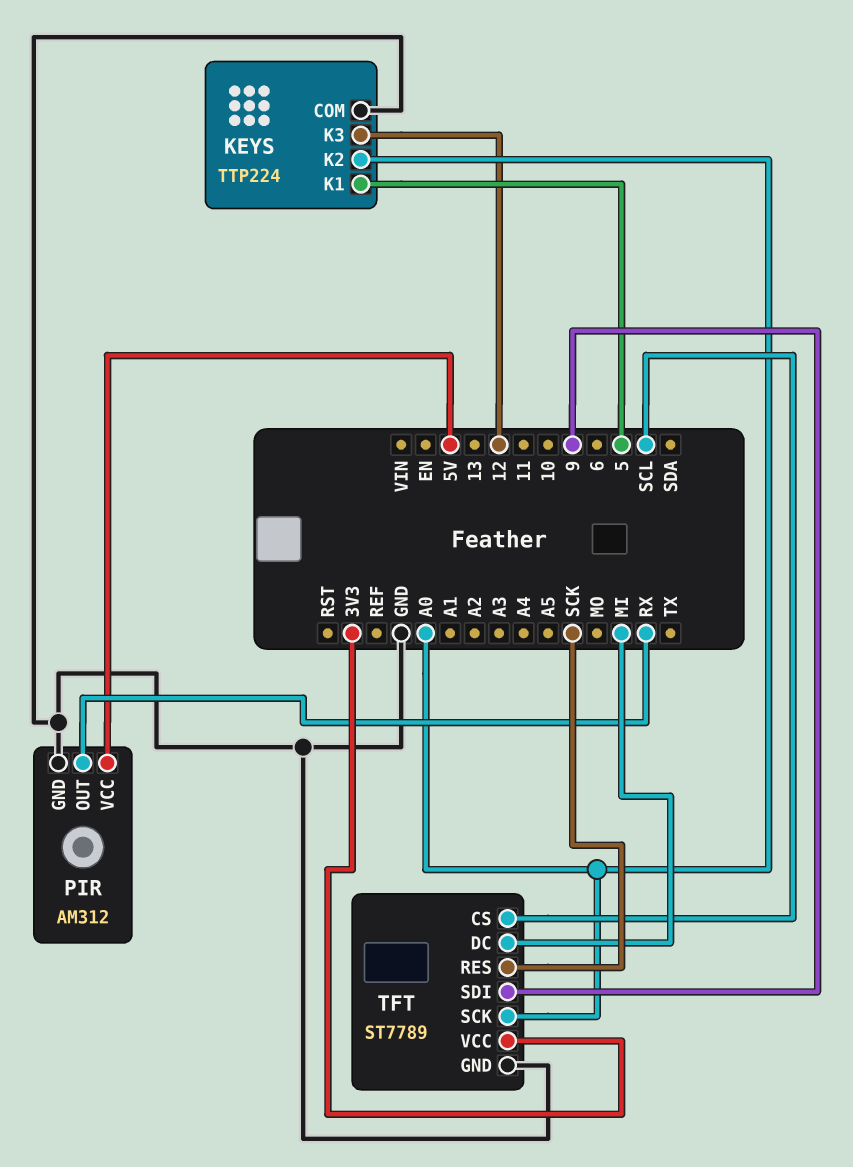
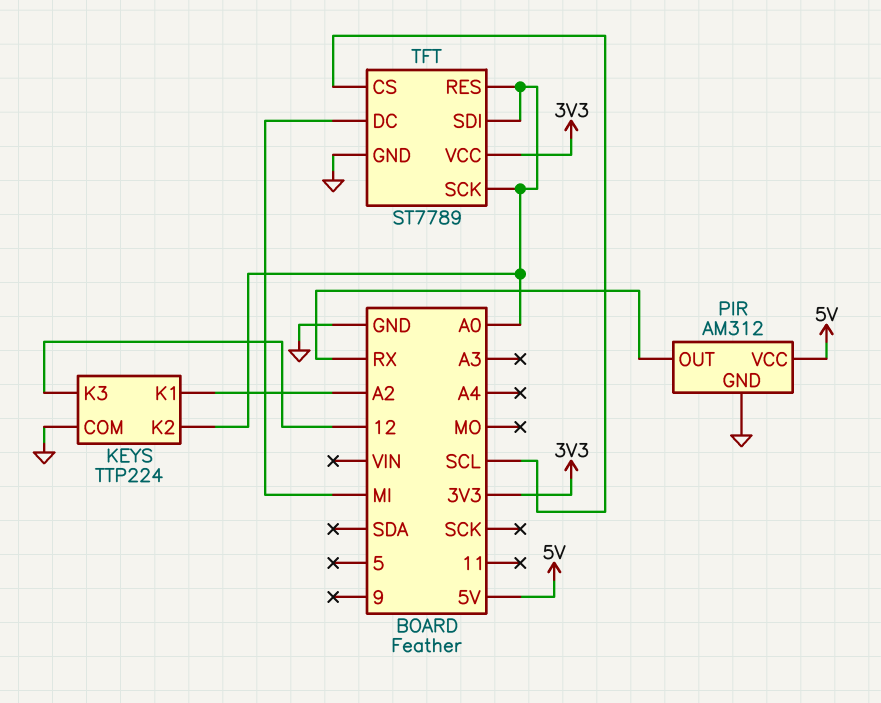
KEYS pin K1: 5 -> A2
TFT pin RES: SCK -> A0
TFT pin SDI: 9 -> A0

